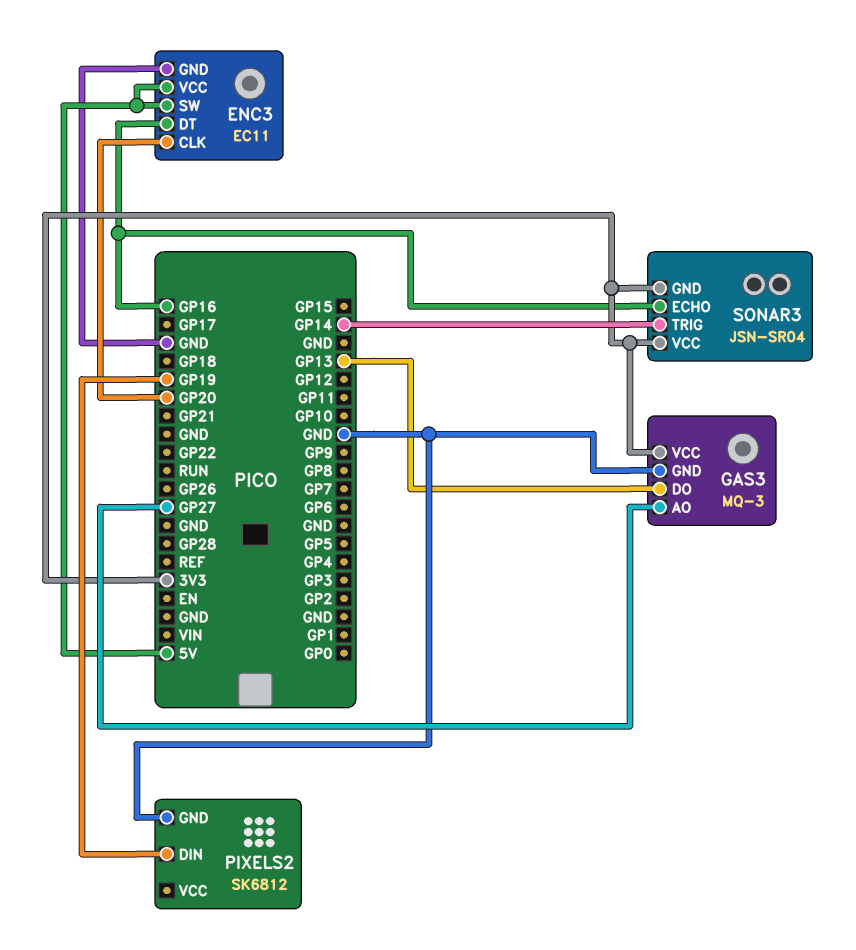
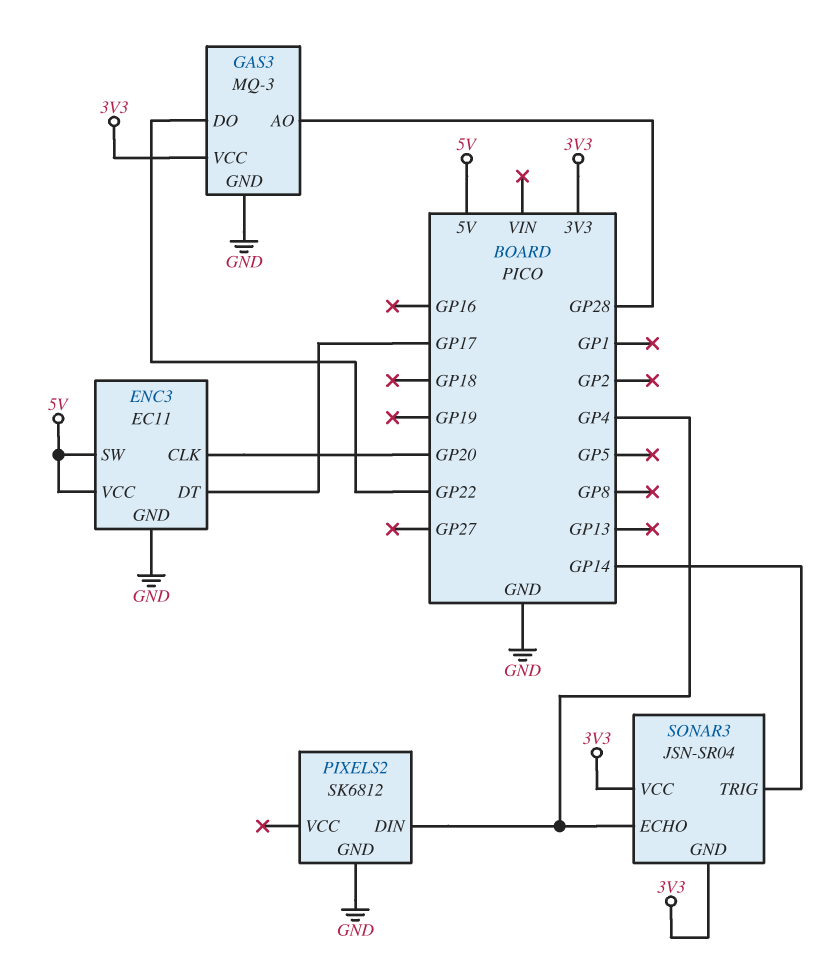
ENC3 pin DT: GP16 -> GP17
GAS3 pin AO: GP27 -> GP28
GAS3 pin DO: GP13 -> GP22
PIXELS2 pin DIN: GP19 -> GP4
SONAR3 pin ECHO: GP16 -> GP4

